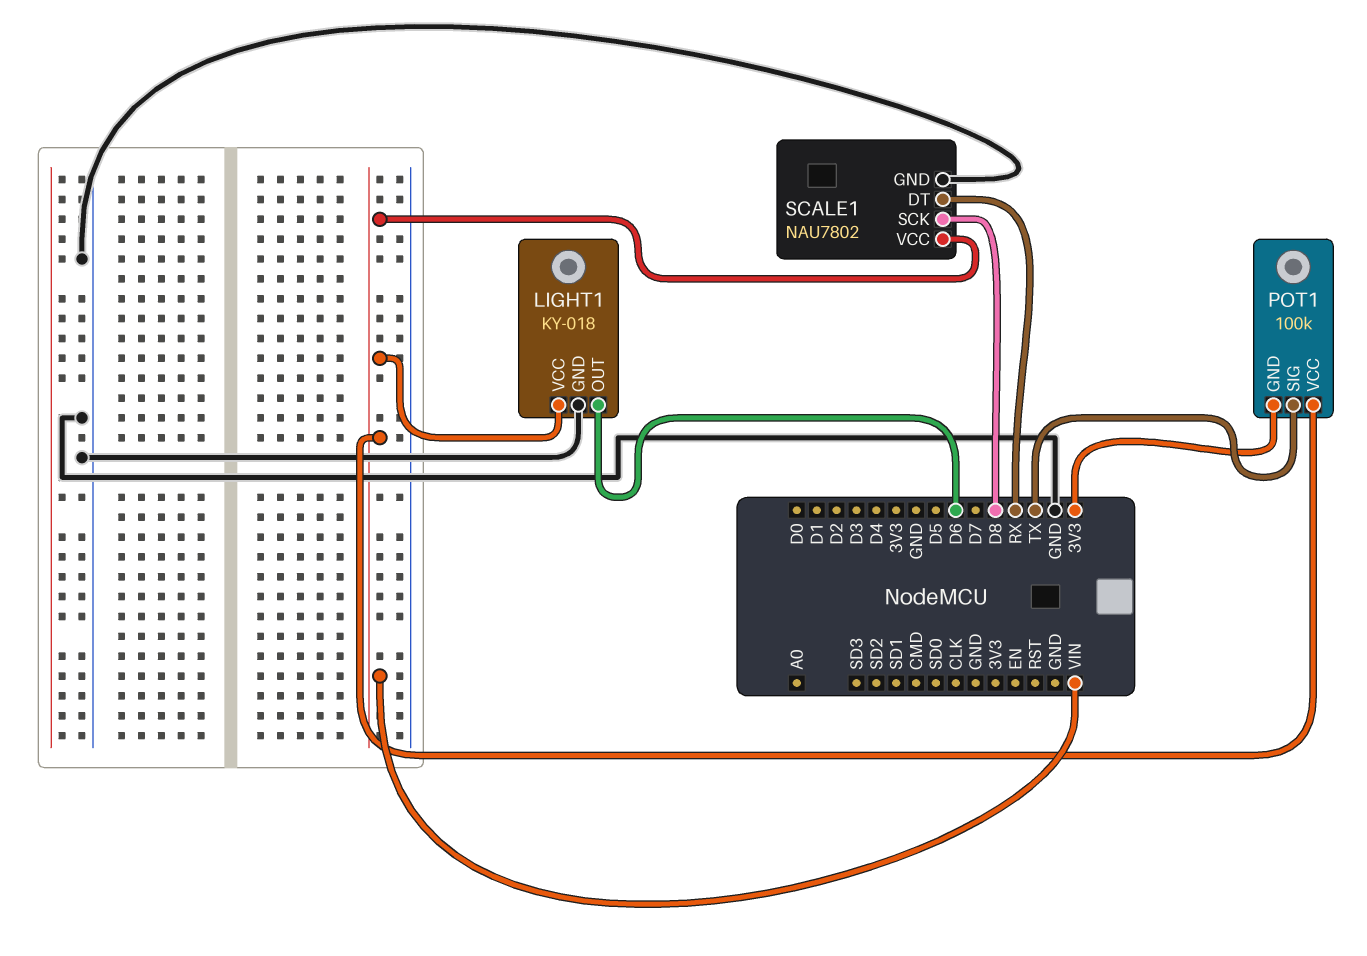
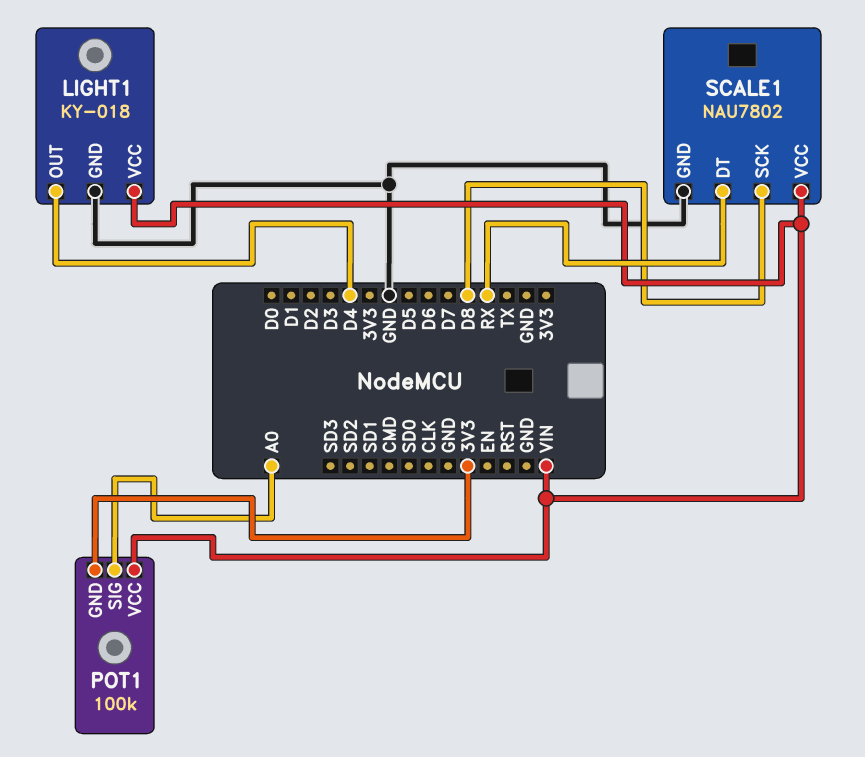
LIGHT1 pin OUT: D6 -> D4
POT1 pin SIG: TX -> A0

